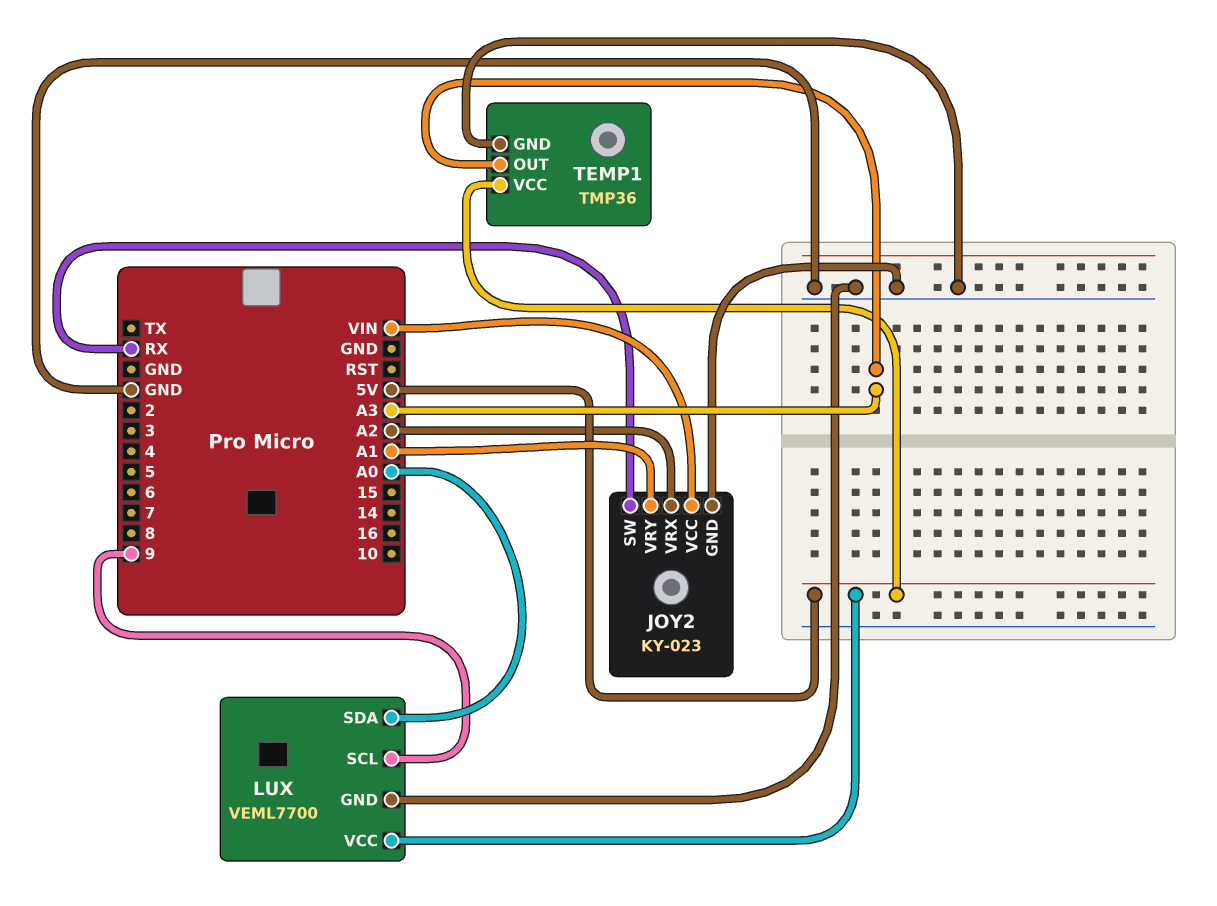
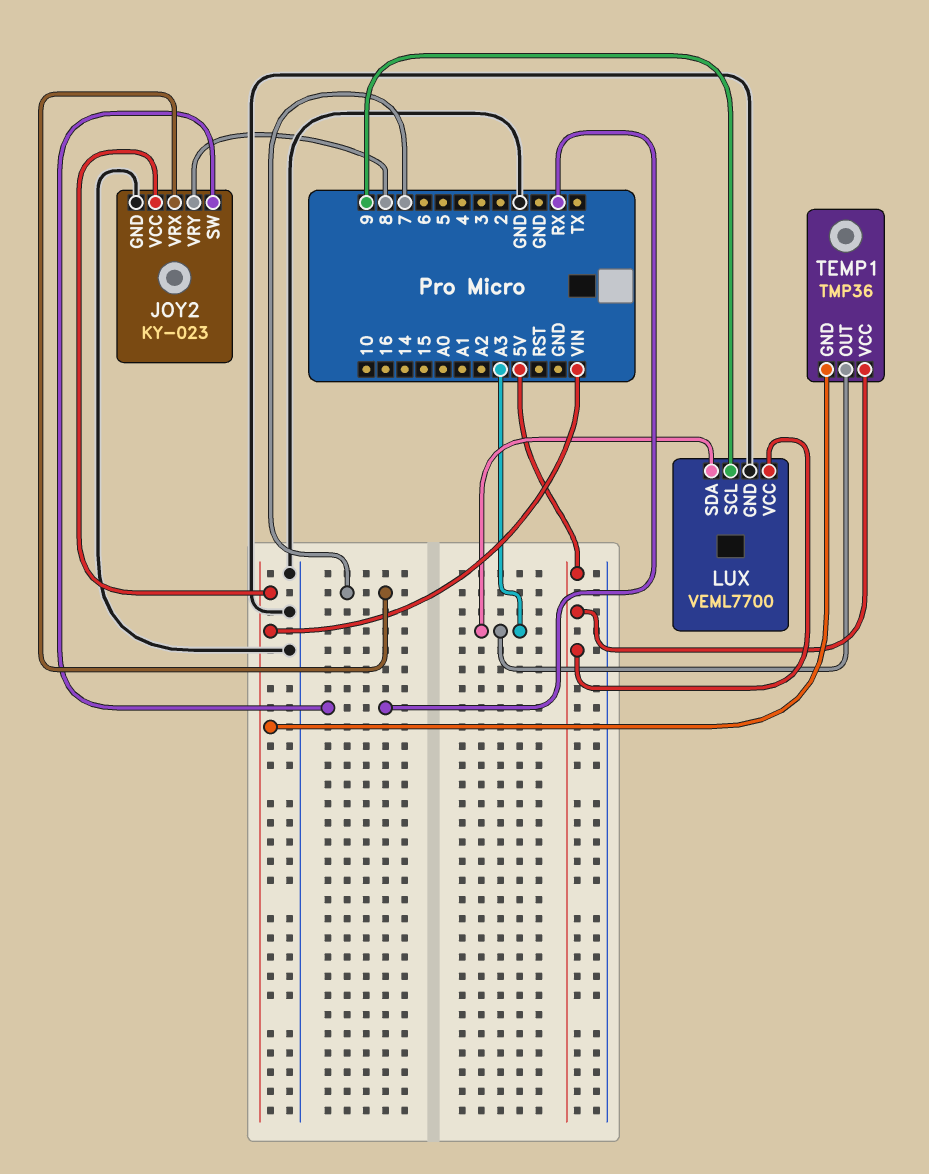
JOY2 pin VRX: A2 -> 7
JOY2 pin VRY: A1 -> 8
LUX pin SDA: A0 -> A3
TEMP1 pin GND: GND -> VIN

